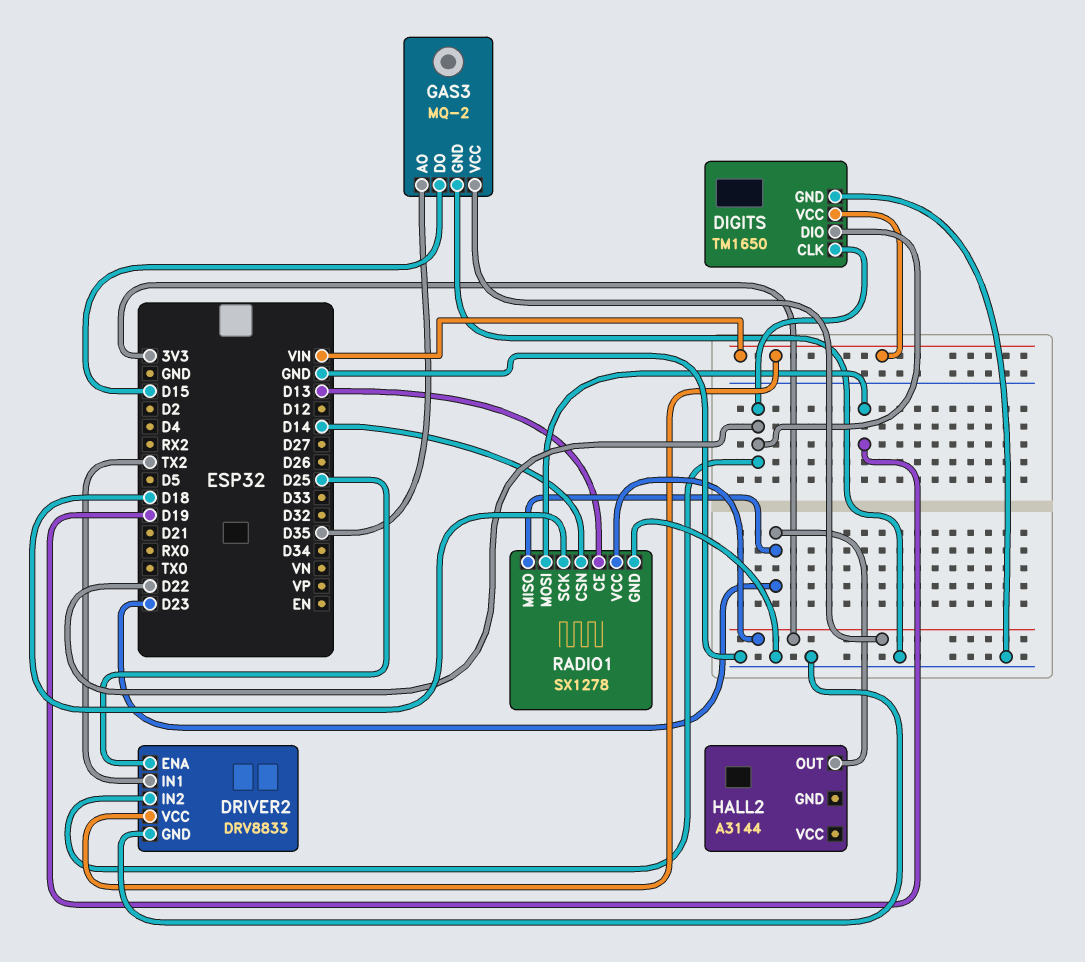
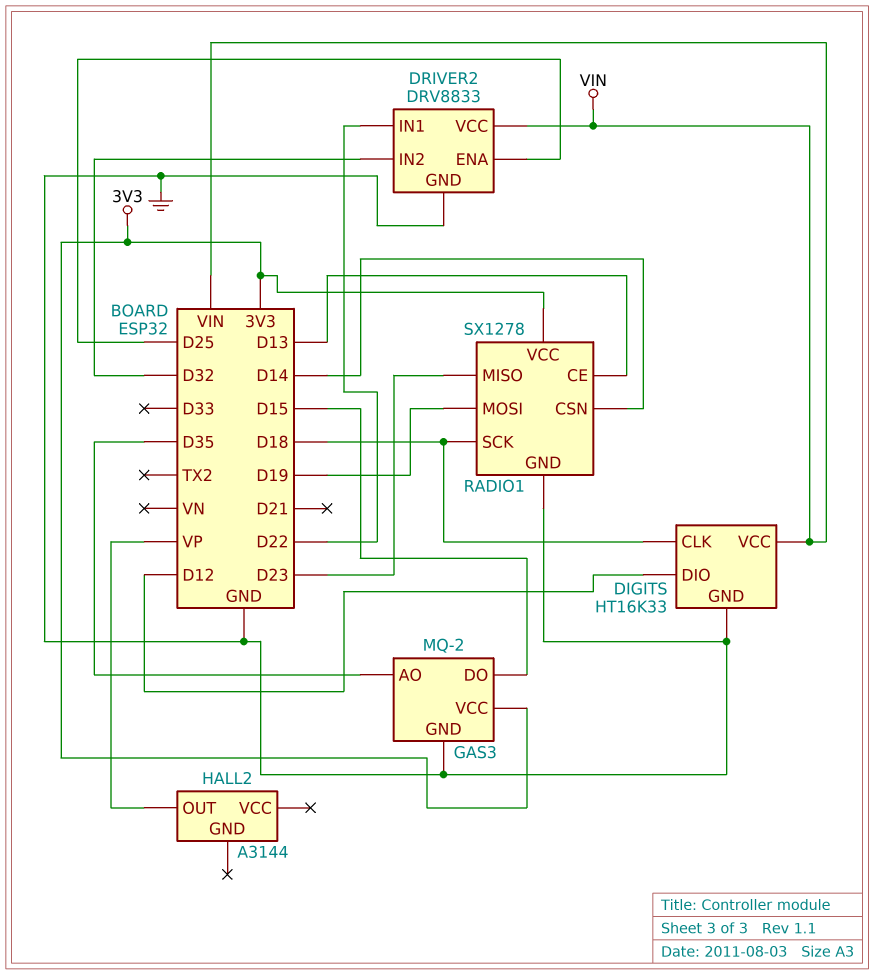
DIGITS: TM1650 -> HT16K33
DIGITS pin CLK: D22 -> D18
DIGITS pin DIO: D22 -> D12
DRIVER2 pin IN1: TX2 -> D22
DRIVER2 pin IN2: D22 -> D32
HALL2 pin OUT: D23 -> VP

